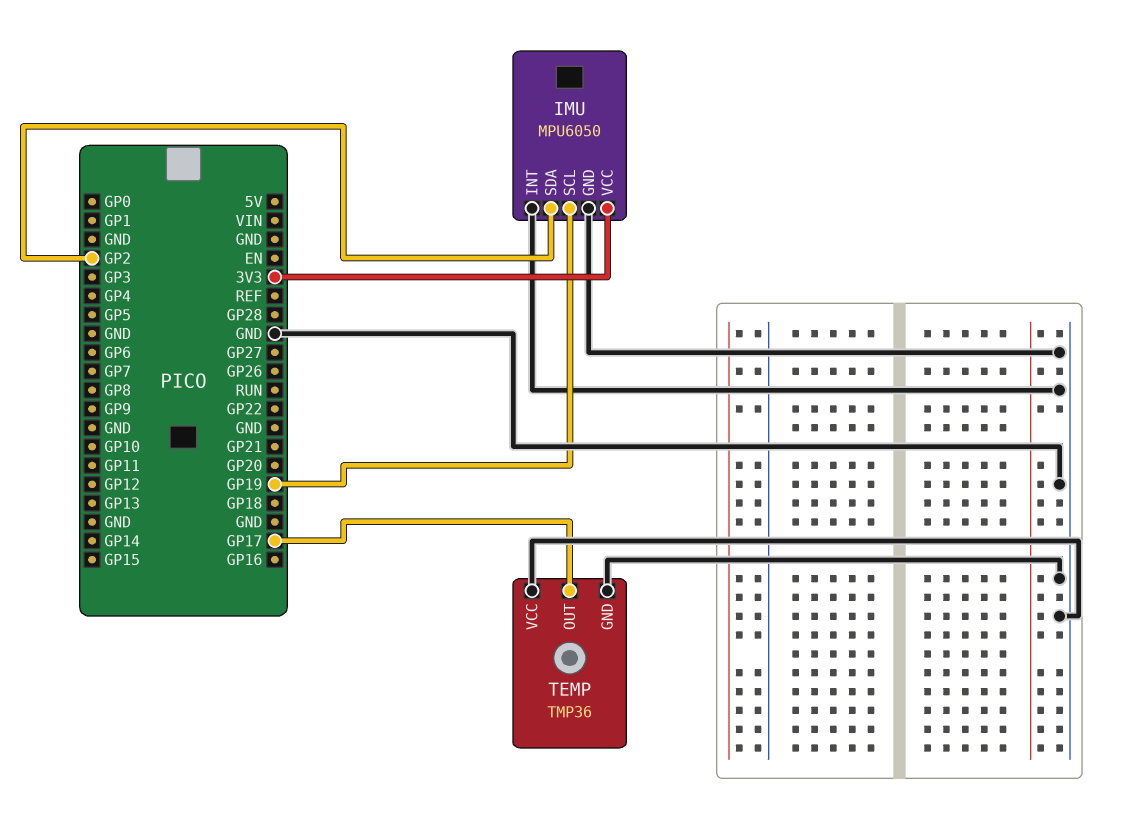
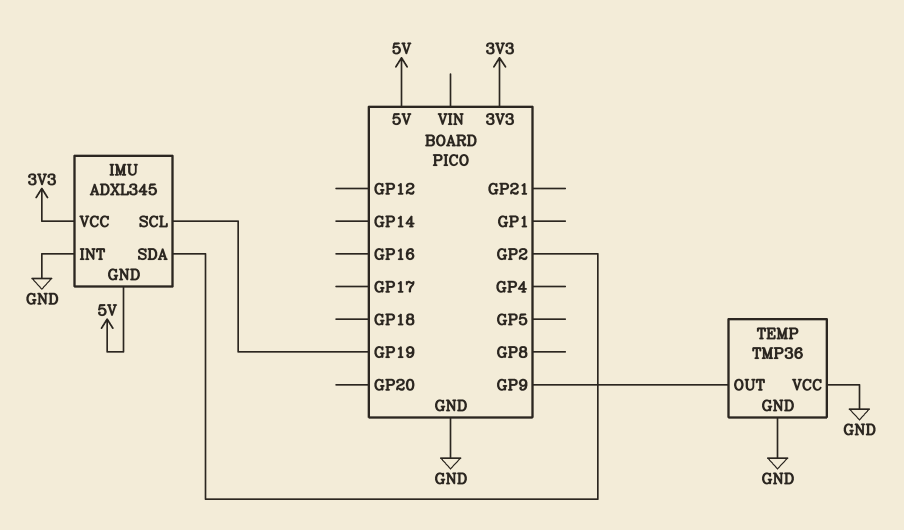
IMU: MPU6050 -> ADXL345
IMU pin GND: GND -> 5V
TEMP pin OUT: GP17 -> GP9

